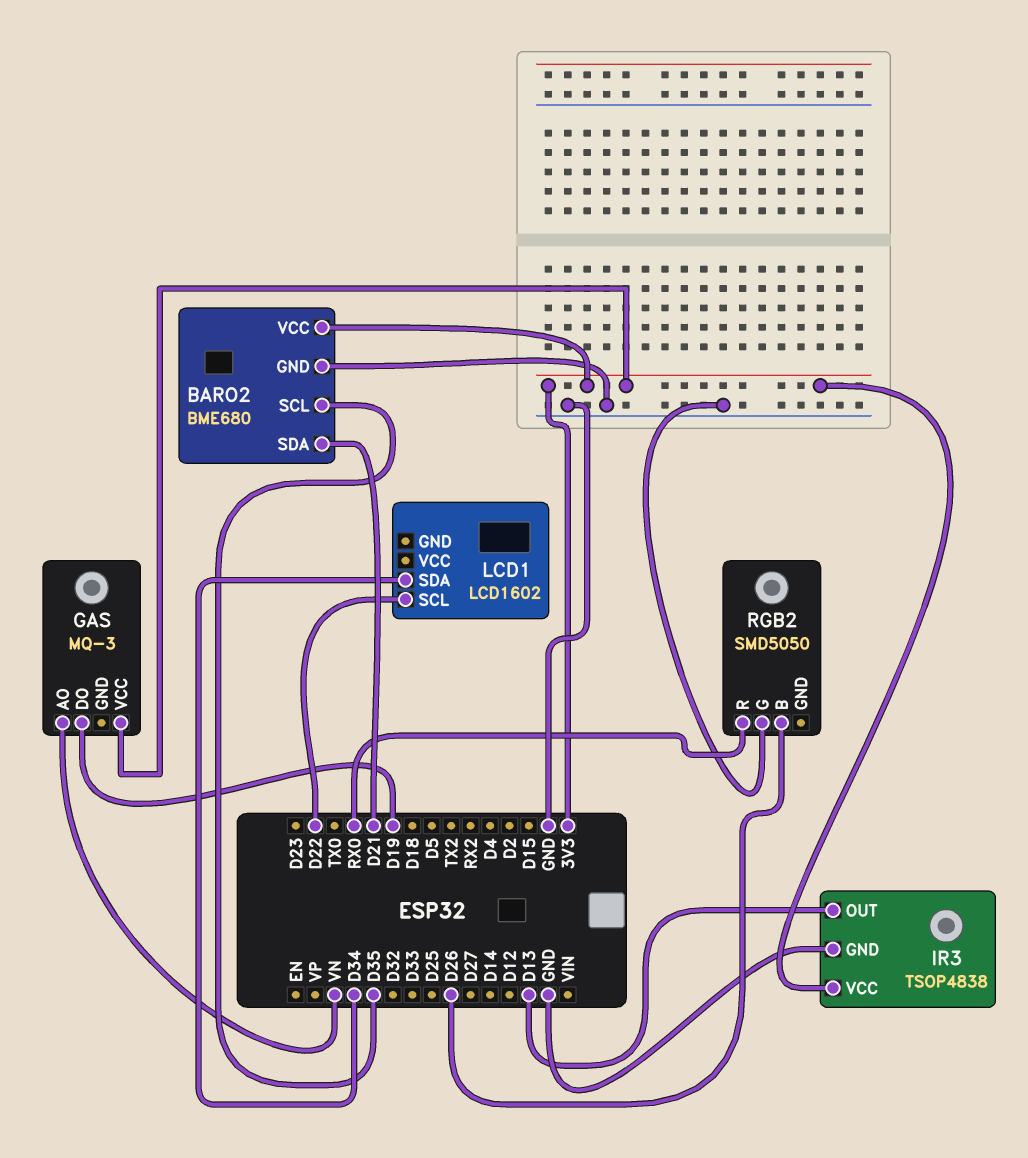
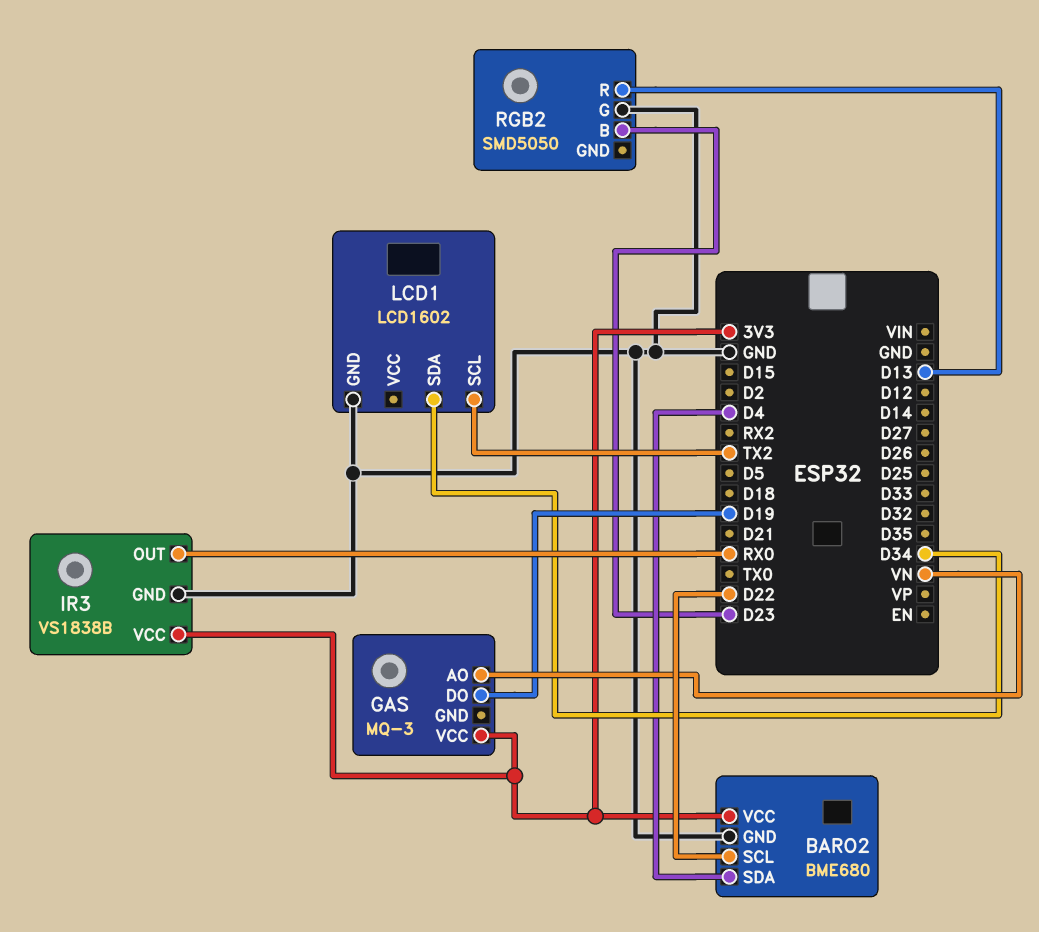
BARO2 pin SCL: D35 -> D22
BARO2 pin SDA: D21 -> D4
IR3: TSOP4838 -> VS1838B
IR3 pin OUT: D13 -> RX0
LCD1 pin GND: none -> GND
LCD1 pin SCL: D22 -> TX2
RGB2 pin B: D26 -> D23
RGB2 pin R: RX0 -> D13

